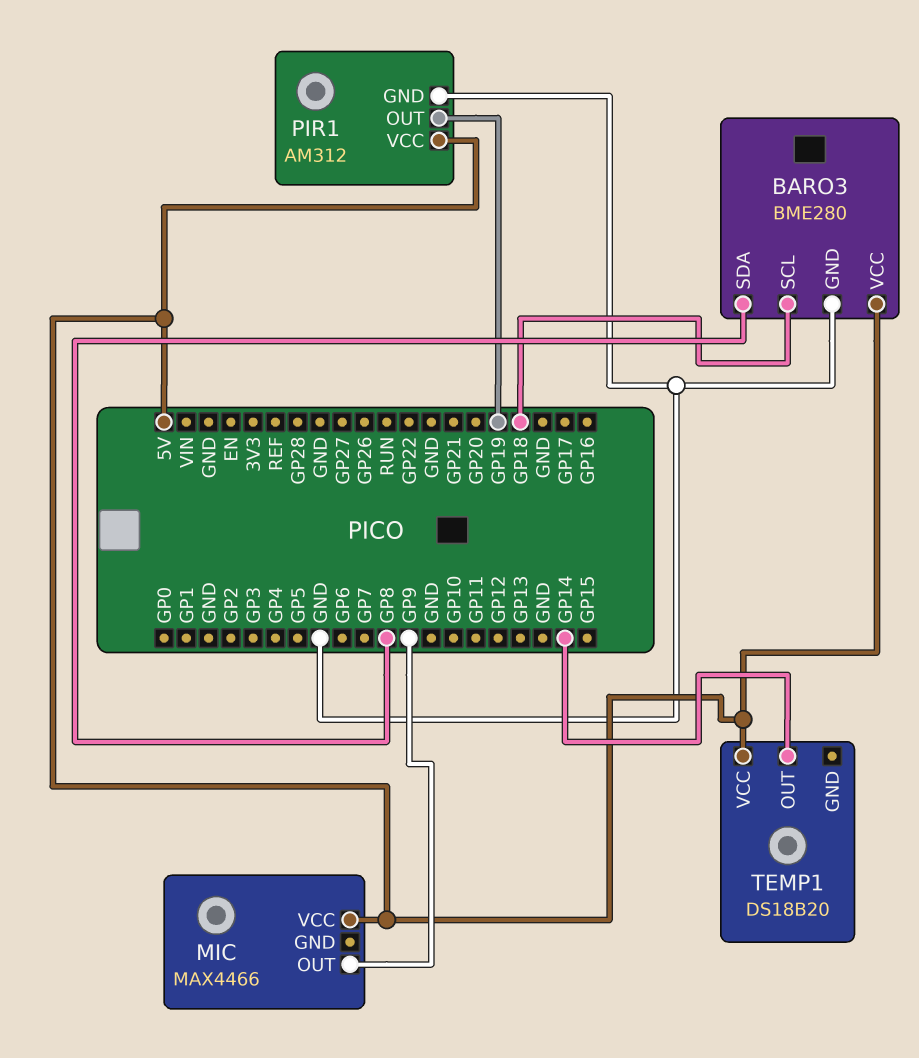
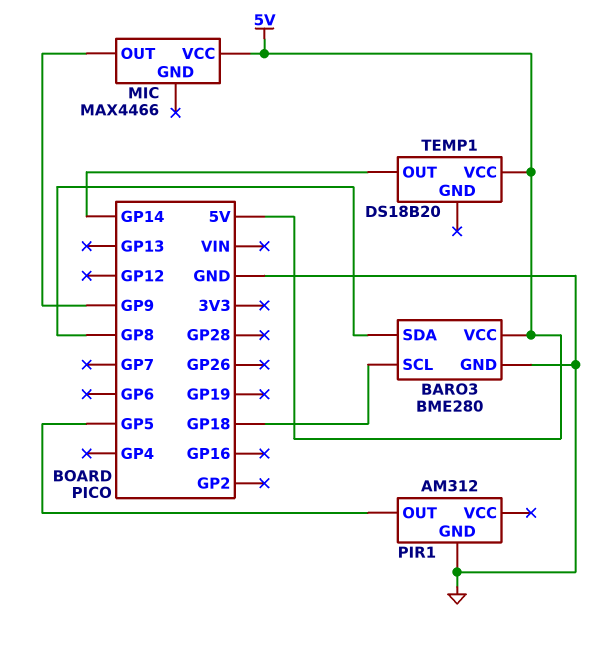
PIR1 pin OUT: GP19 -> GP5
PIR1 pin VCC: 5V -> none

